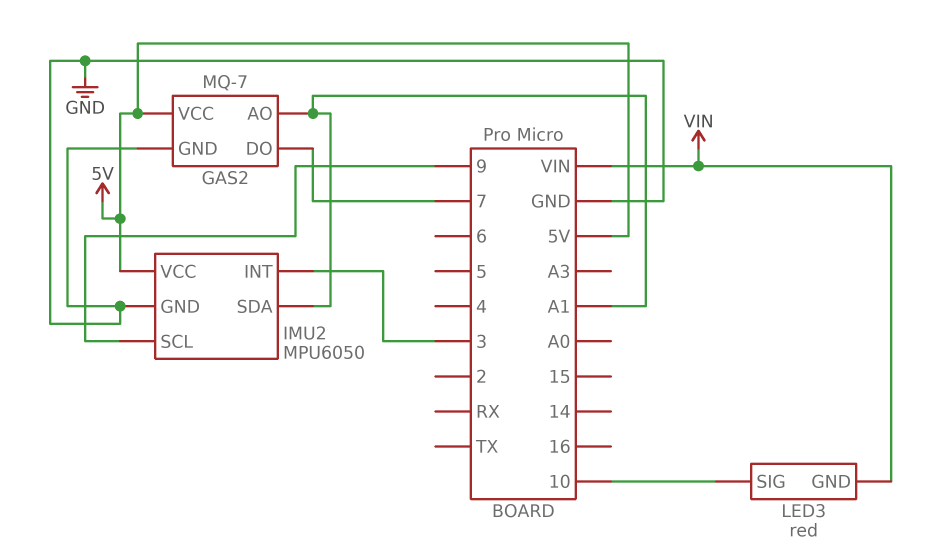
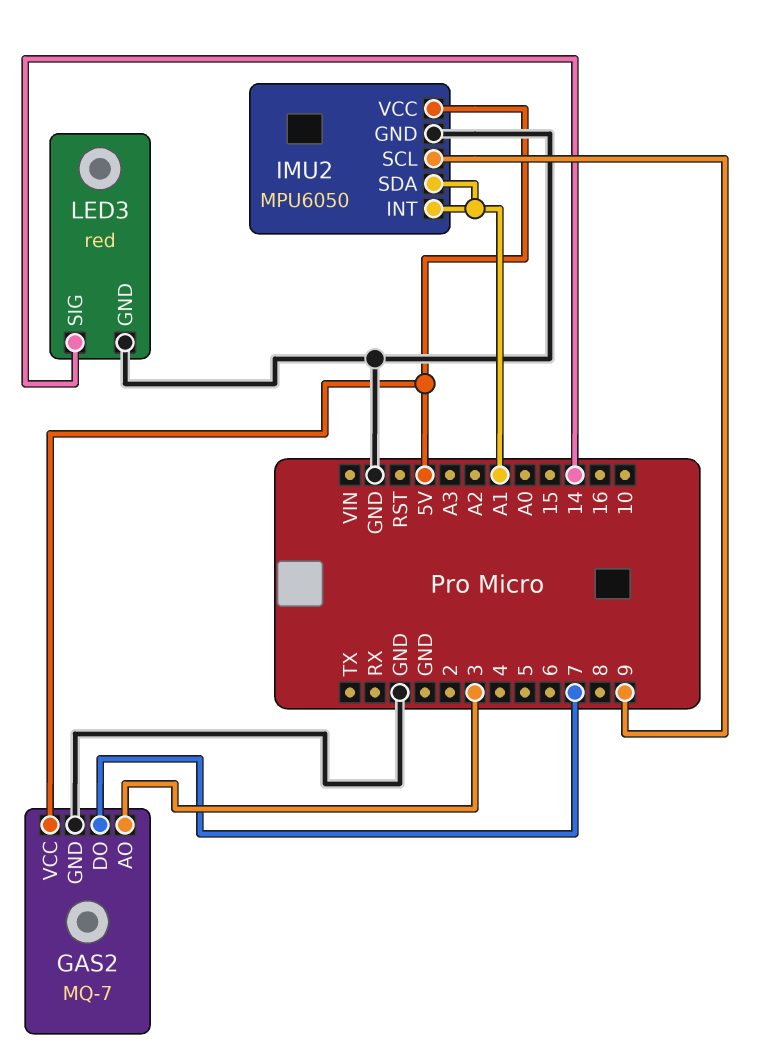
GAS2 pin AO: A1 -> 3
IMU2 pin INT: 3 -> A1
LED3 pin GND: VIN -> GND
LED3 pin SIG: 10 -> 14

